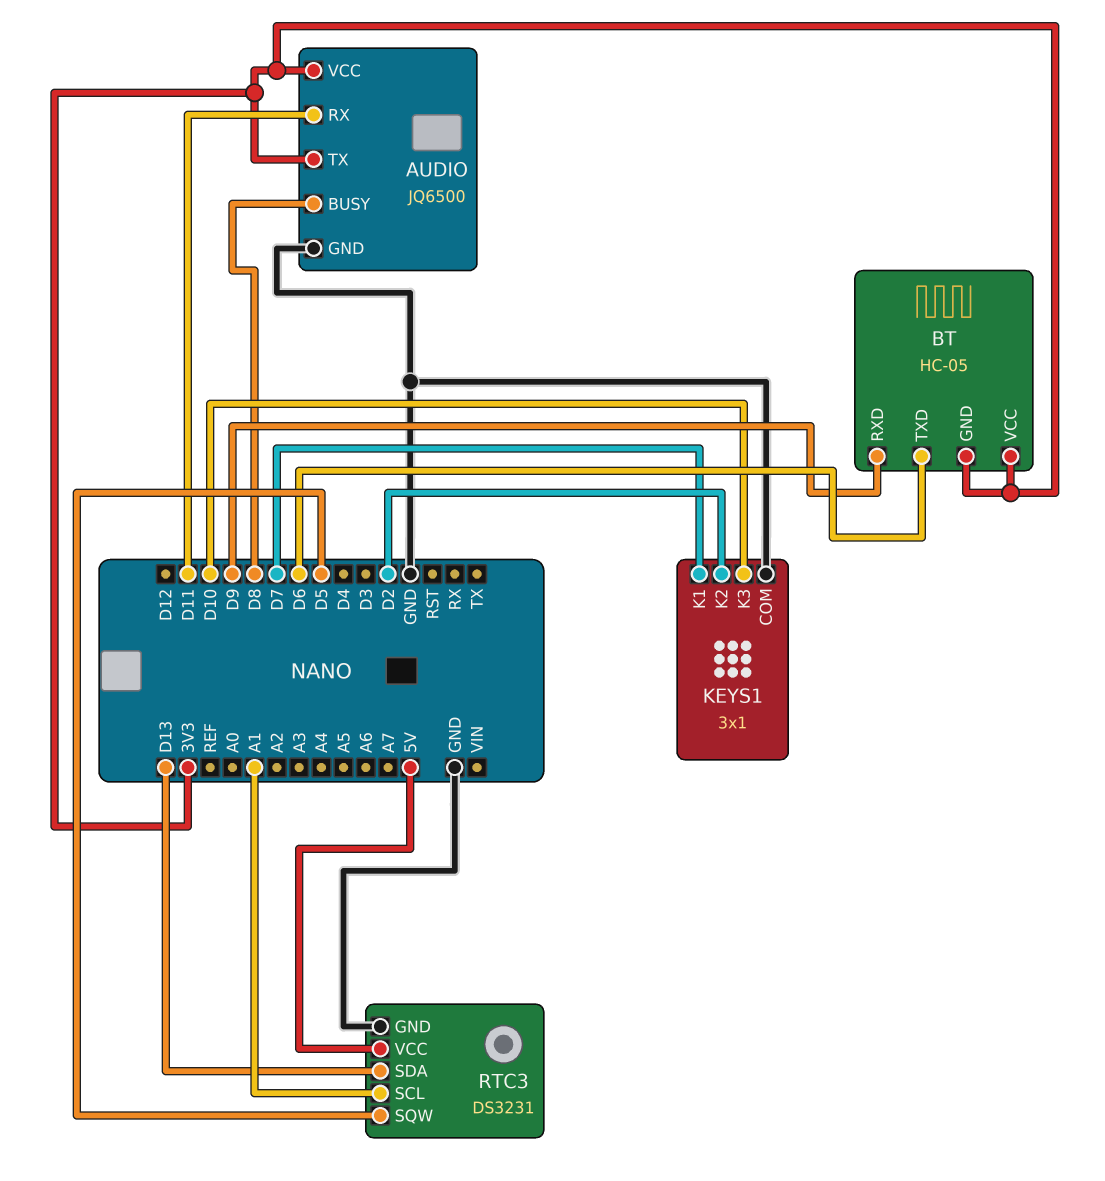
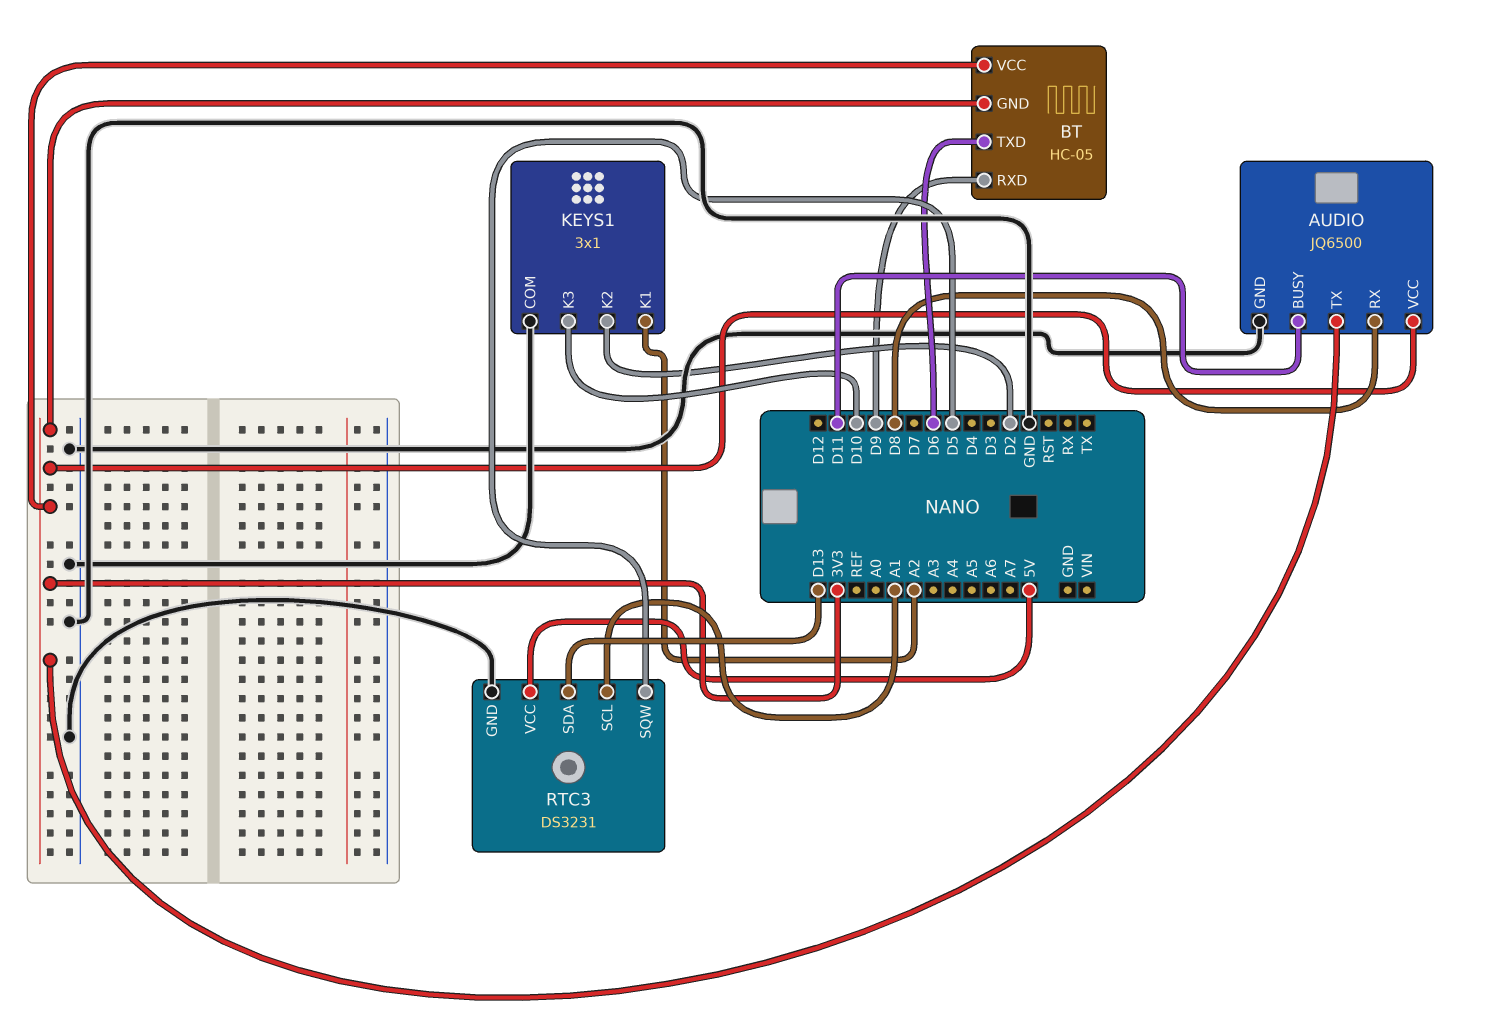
AUDIO pin BUSY: D8 -> D11
AUDIO pin RX: D11 -> D8
KEYS1 pin K1: D7 -> A2

